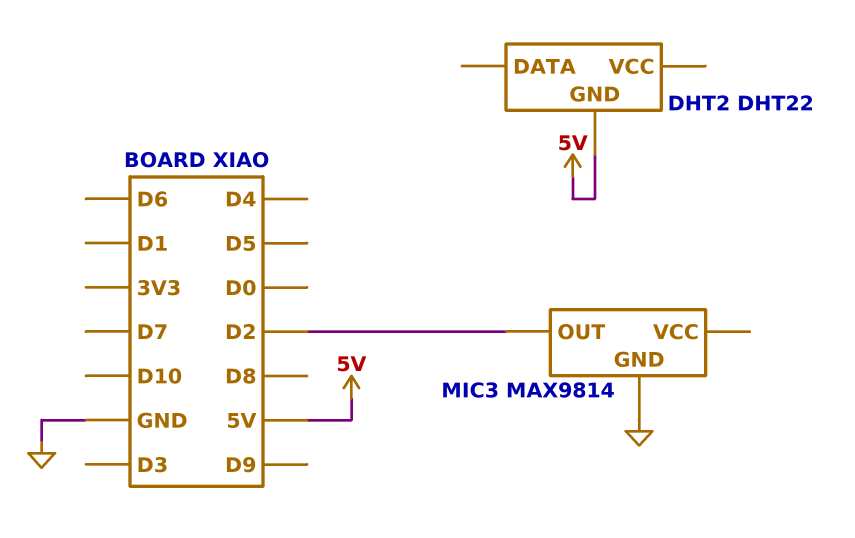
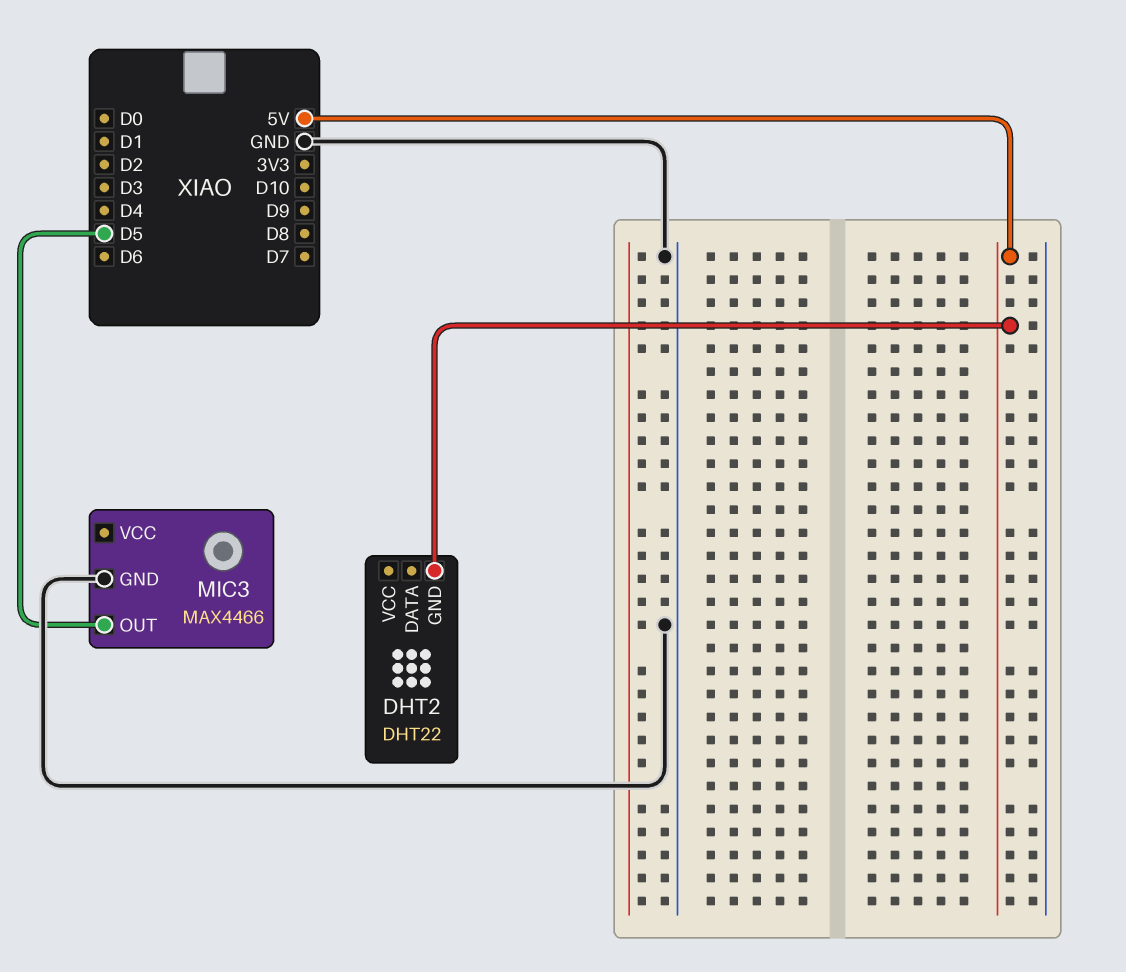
MIC3: MAX9814 -> MAX4466
MIC3 pin OUT: D2 -> D5

